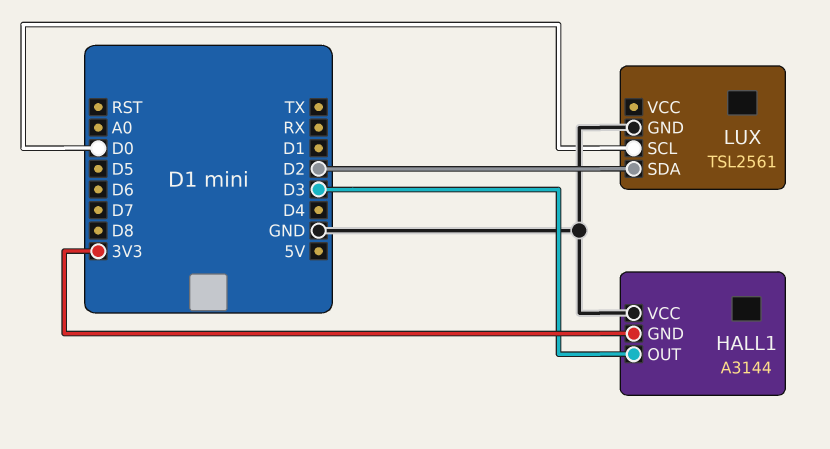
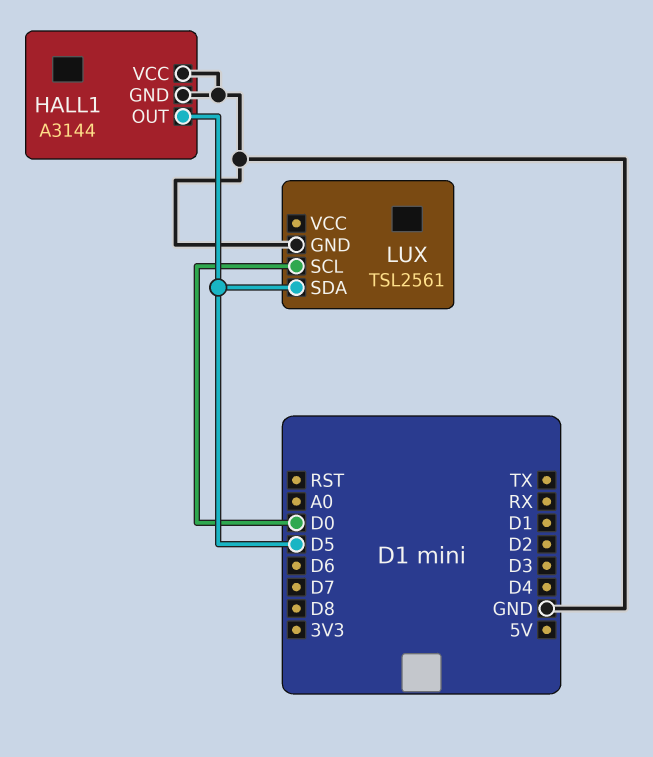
HALL1 pin GND: 3V3 -> GND
HALL1 pin OUT: D3 -> D5
LUX pin SDA: D2 -> D5

